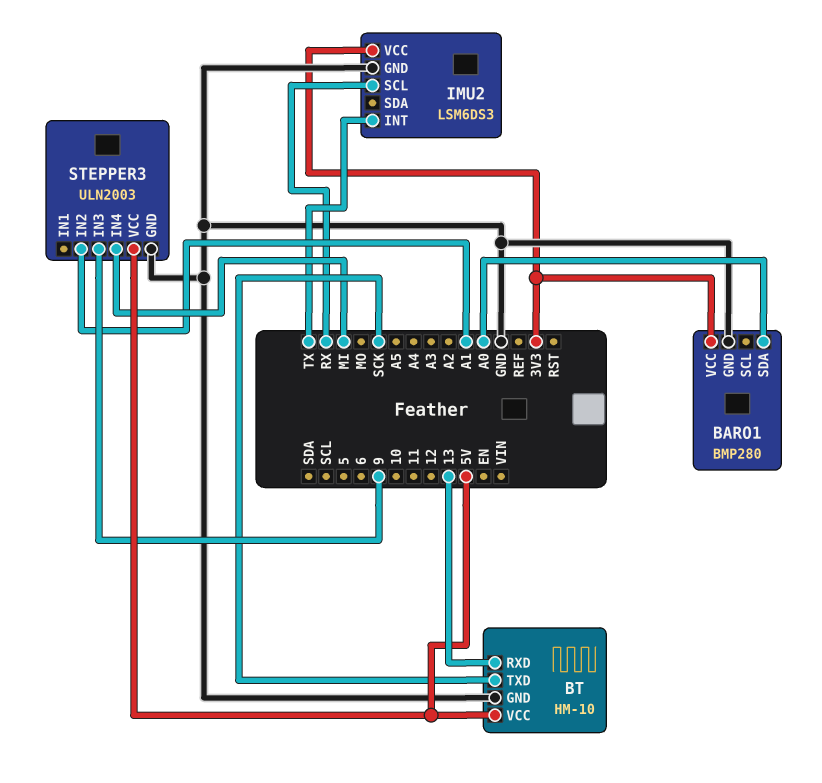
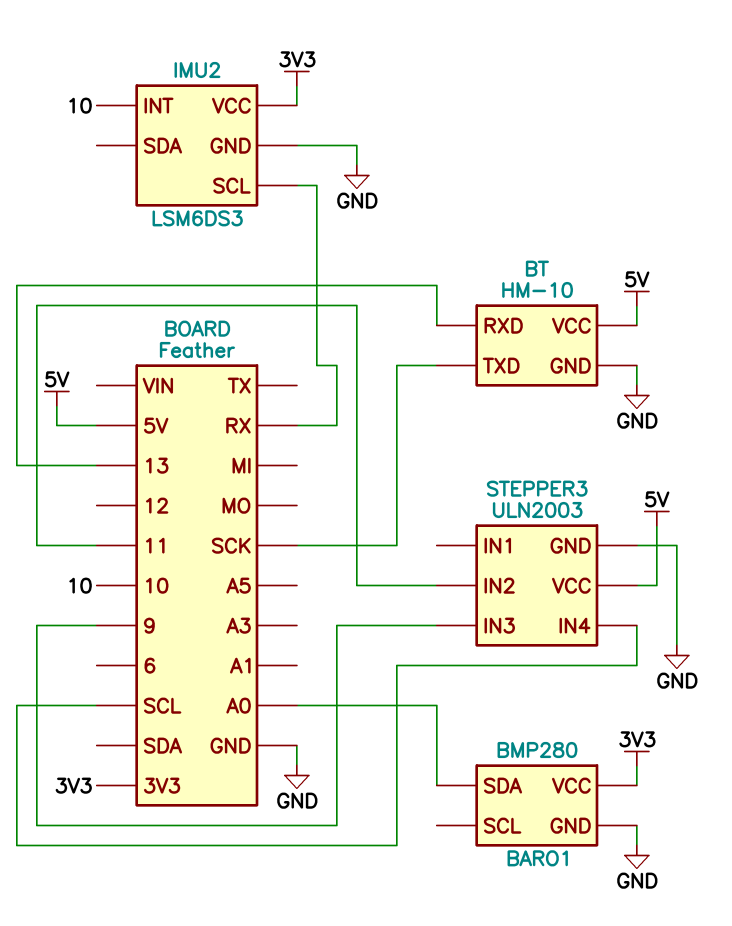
IMU2 pin INT: TX -> 10
STEPPER3 pin IN2: A1 -> 11
STEPPER3 pin IN4: MI -> SCL

